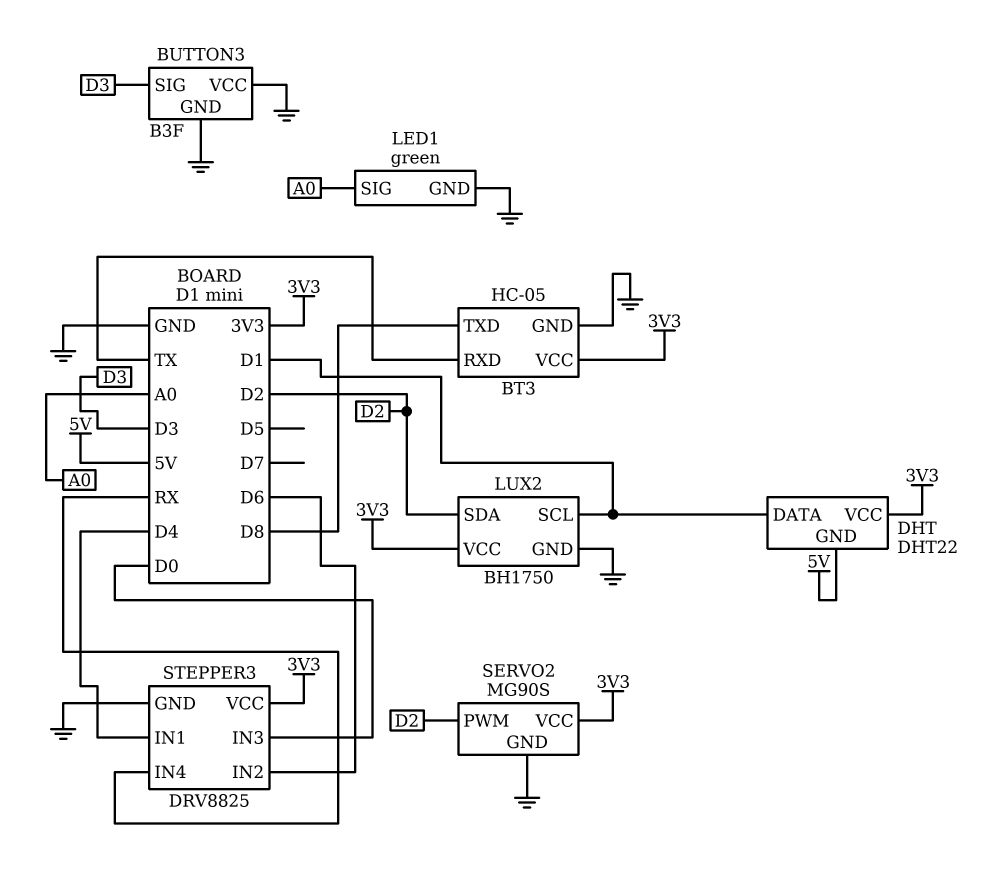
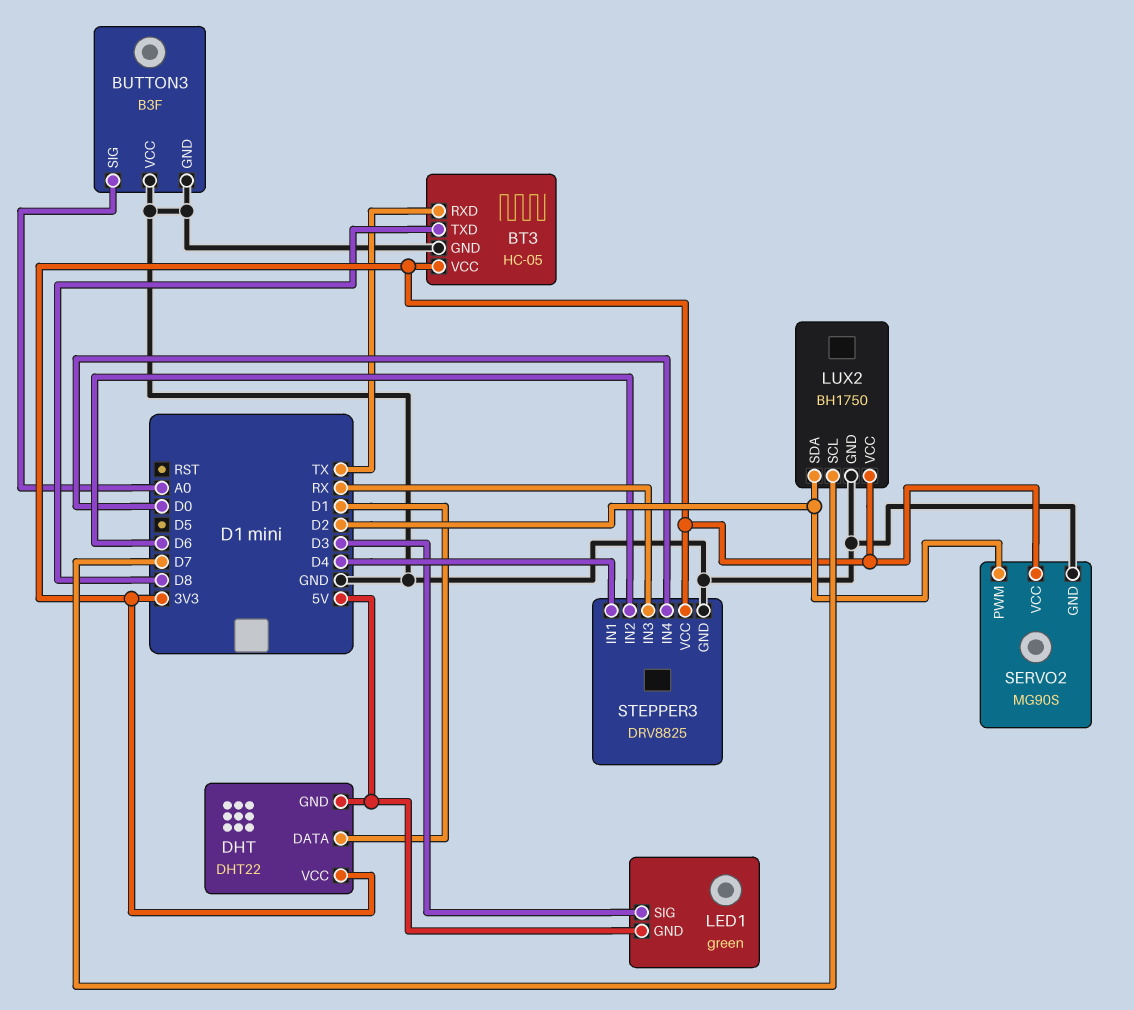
BUTTON3 pin SIG: D3 -> A0
LED1 pin GND: GND -> 5V
LED1 pin SIG: A0 -> D3
LUX2 pin SCL: D1 -> D7
STEPPER3 pin IN3: D0 -> RX
STEPPER3 pin IN4: RX -> D0

